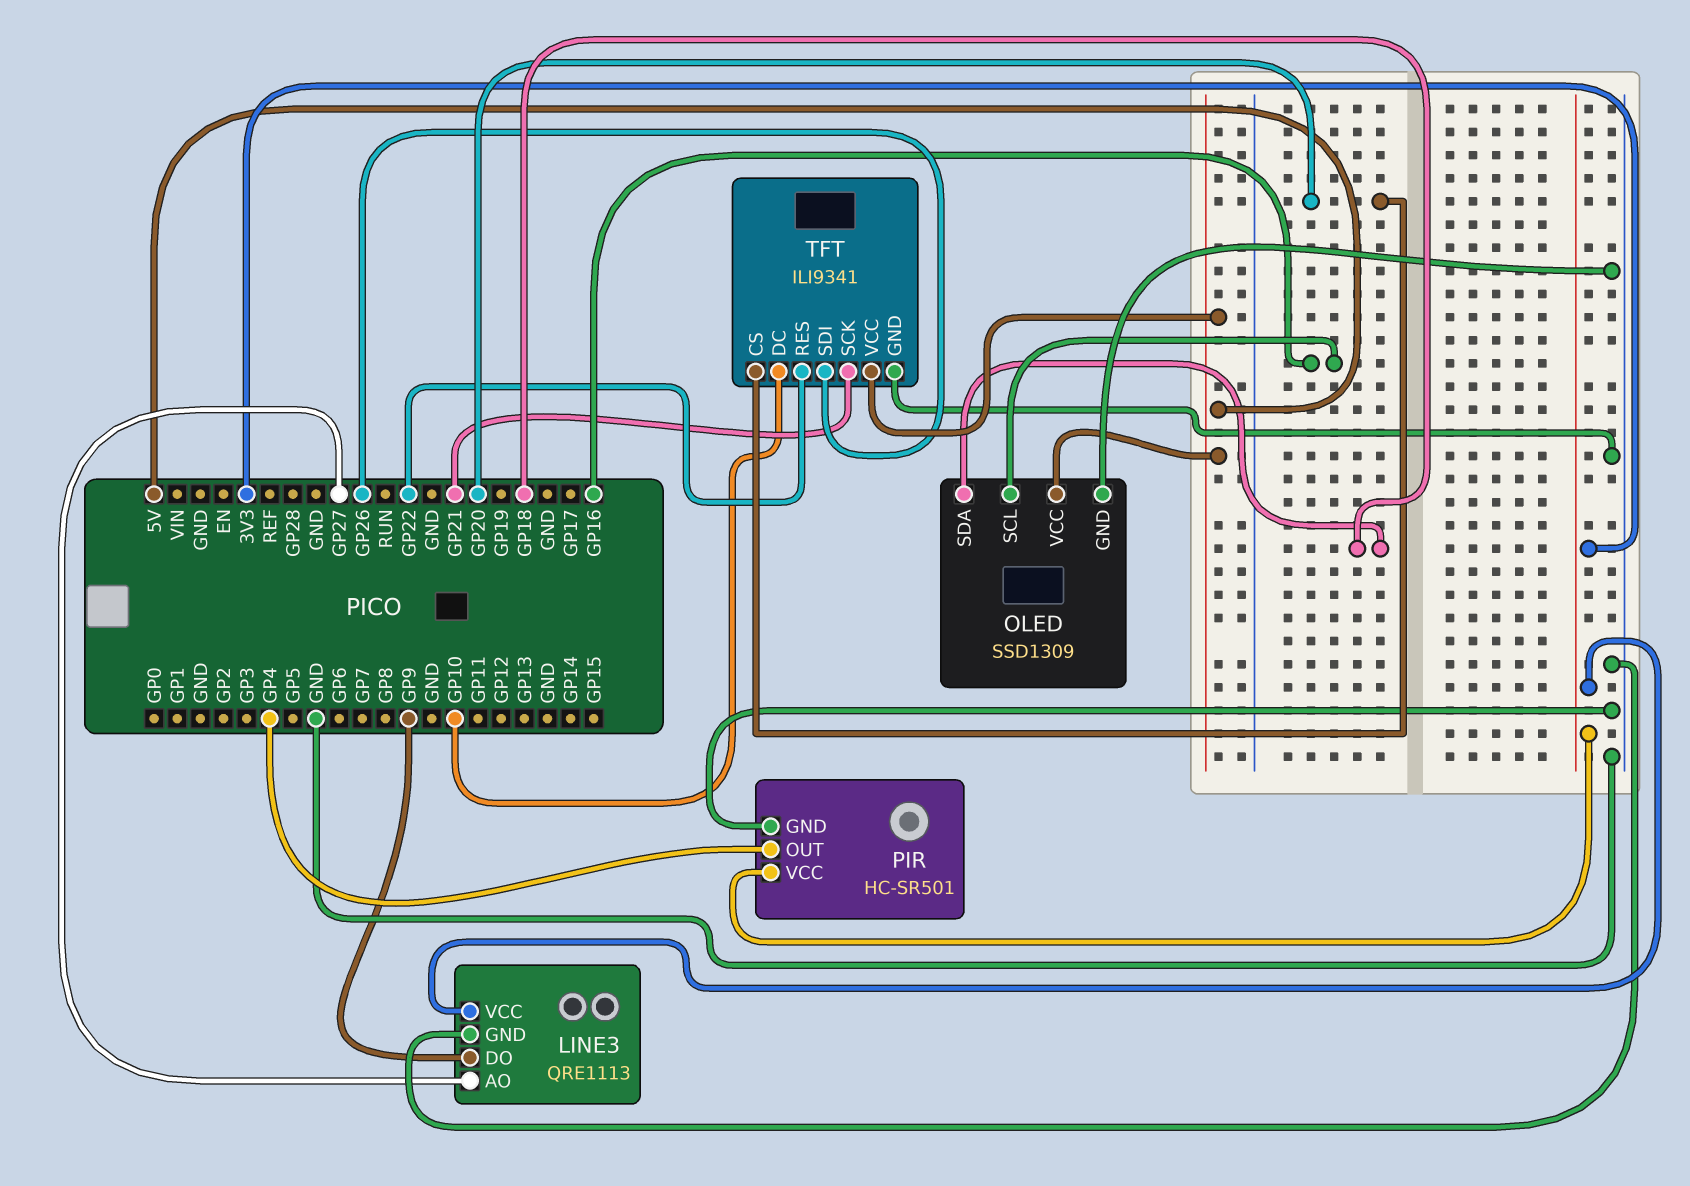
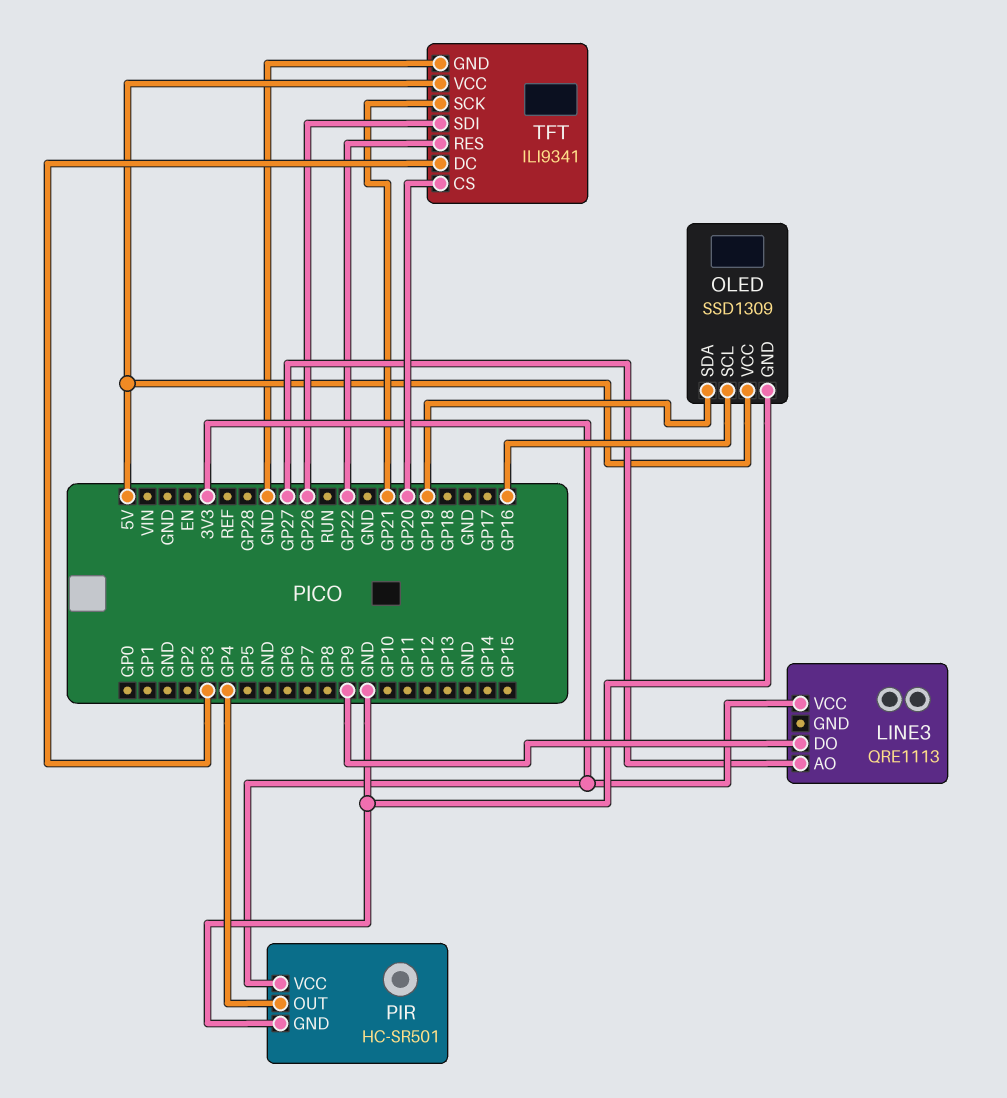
LINE3 pin GND: GND -> none
OLED pin SDA: GP18 -> GP19
TFT pin DC: GP10 -> GP3

